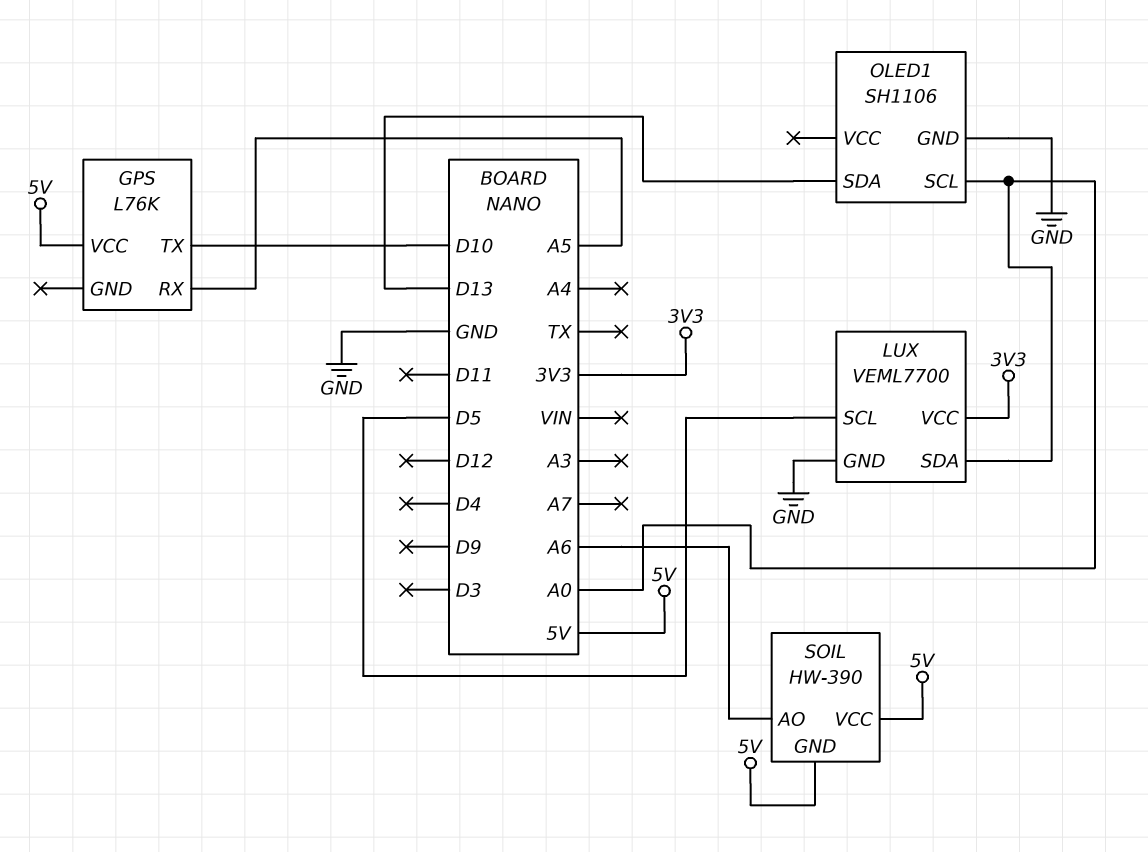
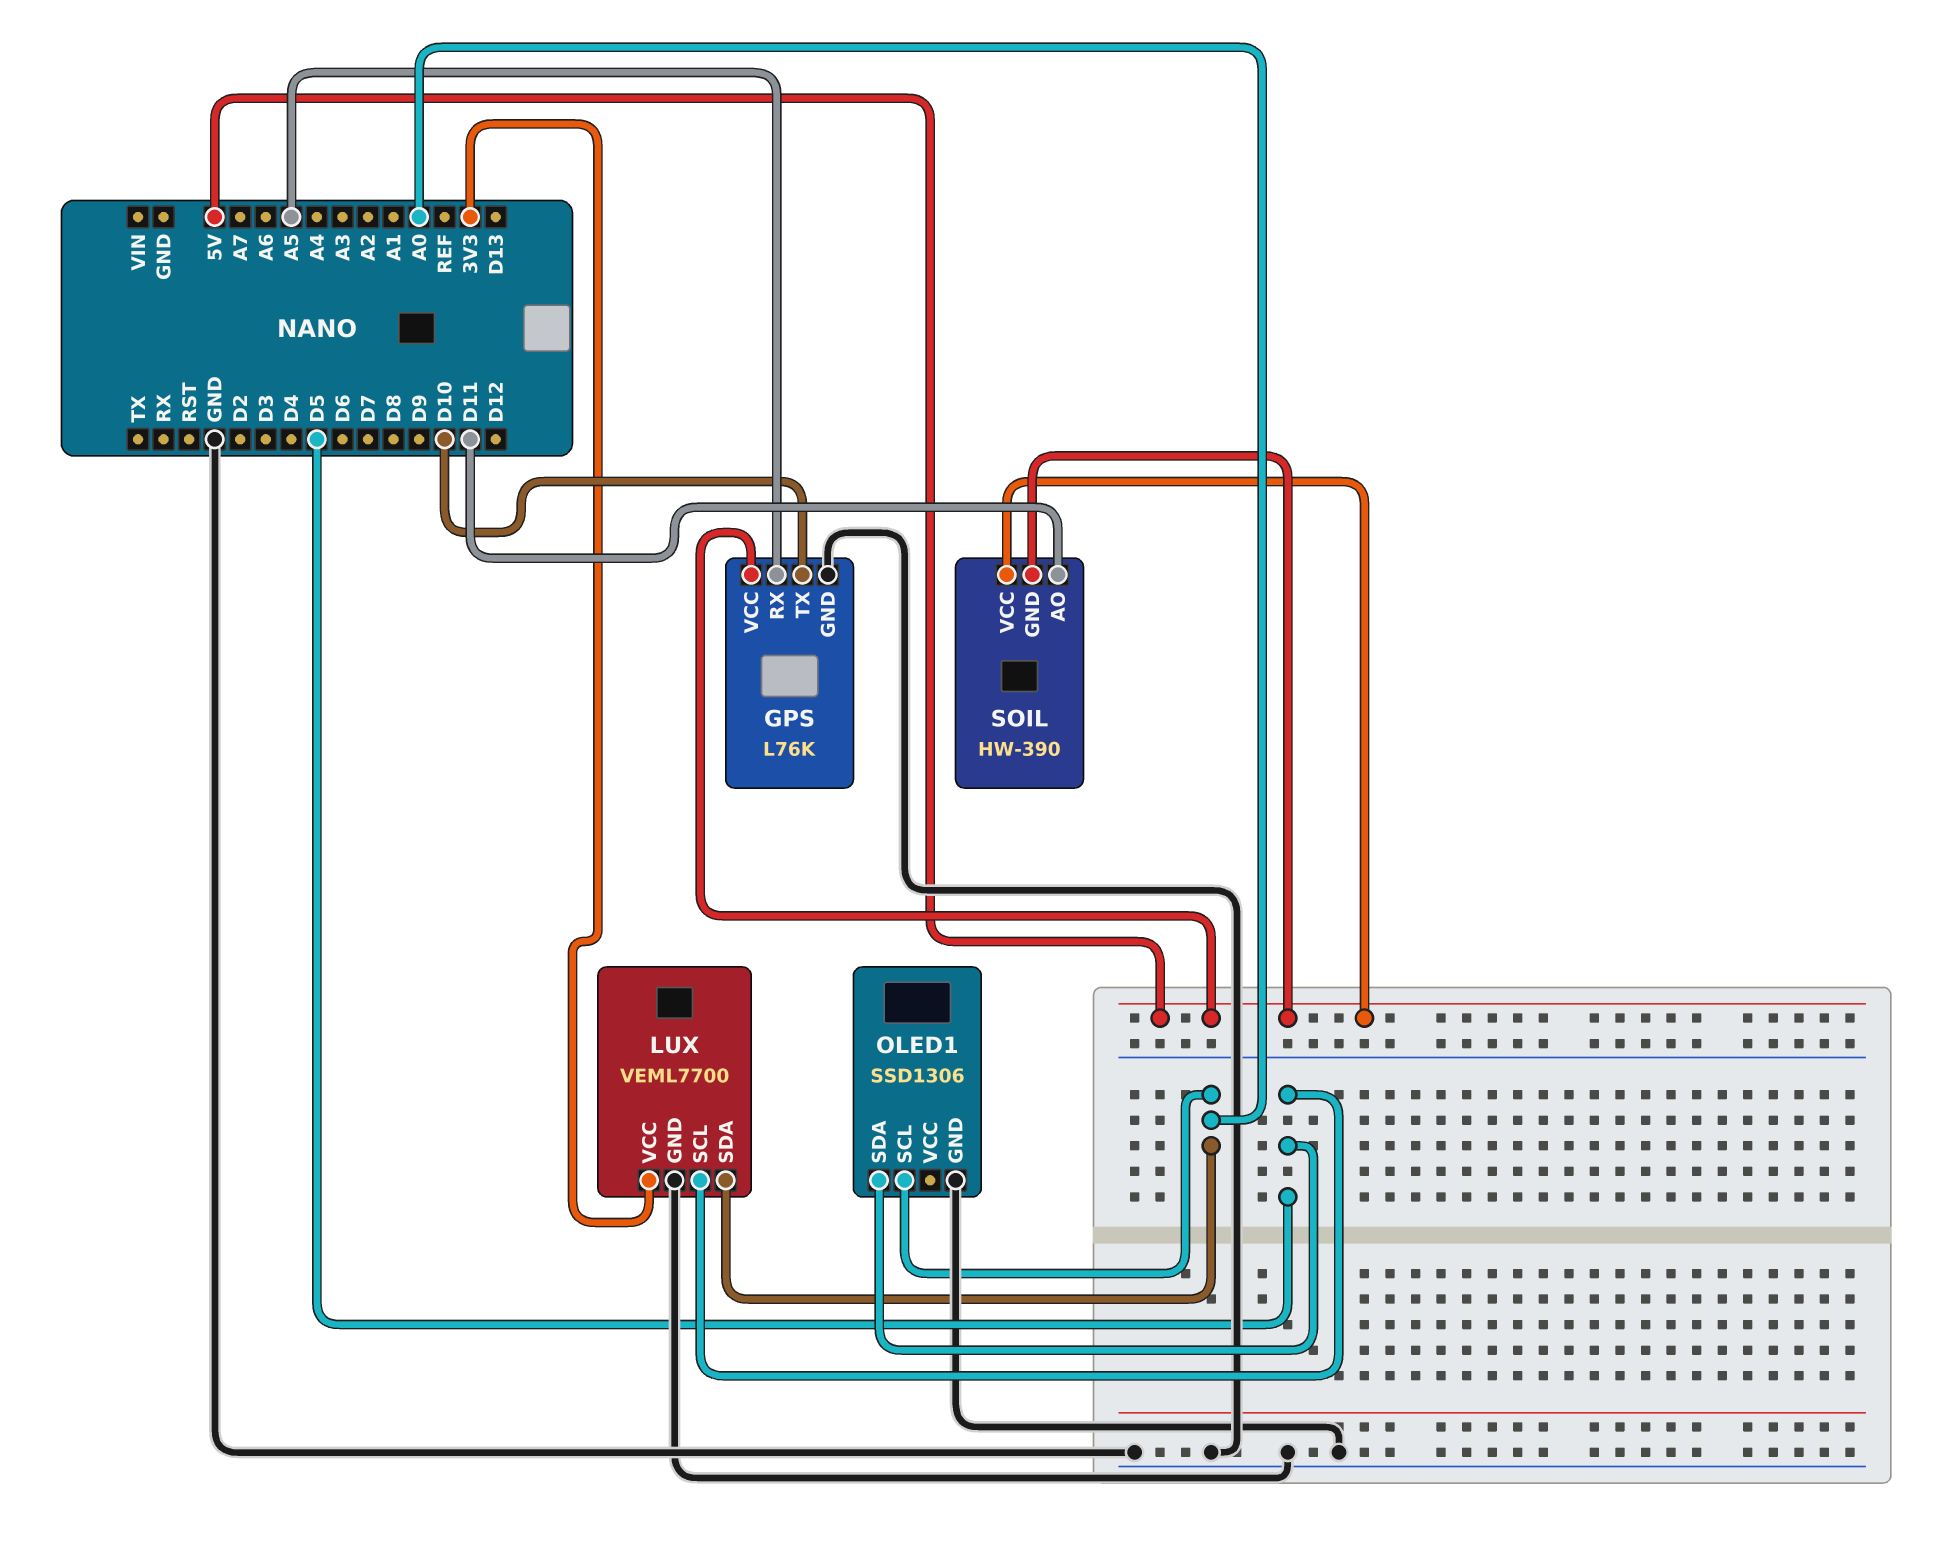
GPS pin GND: none -> GND
OLED1: SH1106 -> SSD1306
OLED1 pin SDA: D13 -> D5
SOIL pin AO: A6 -> D11

